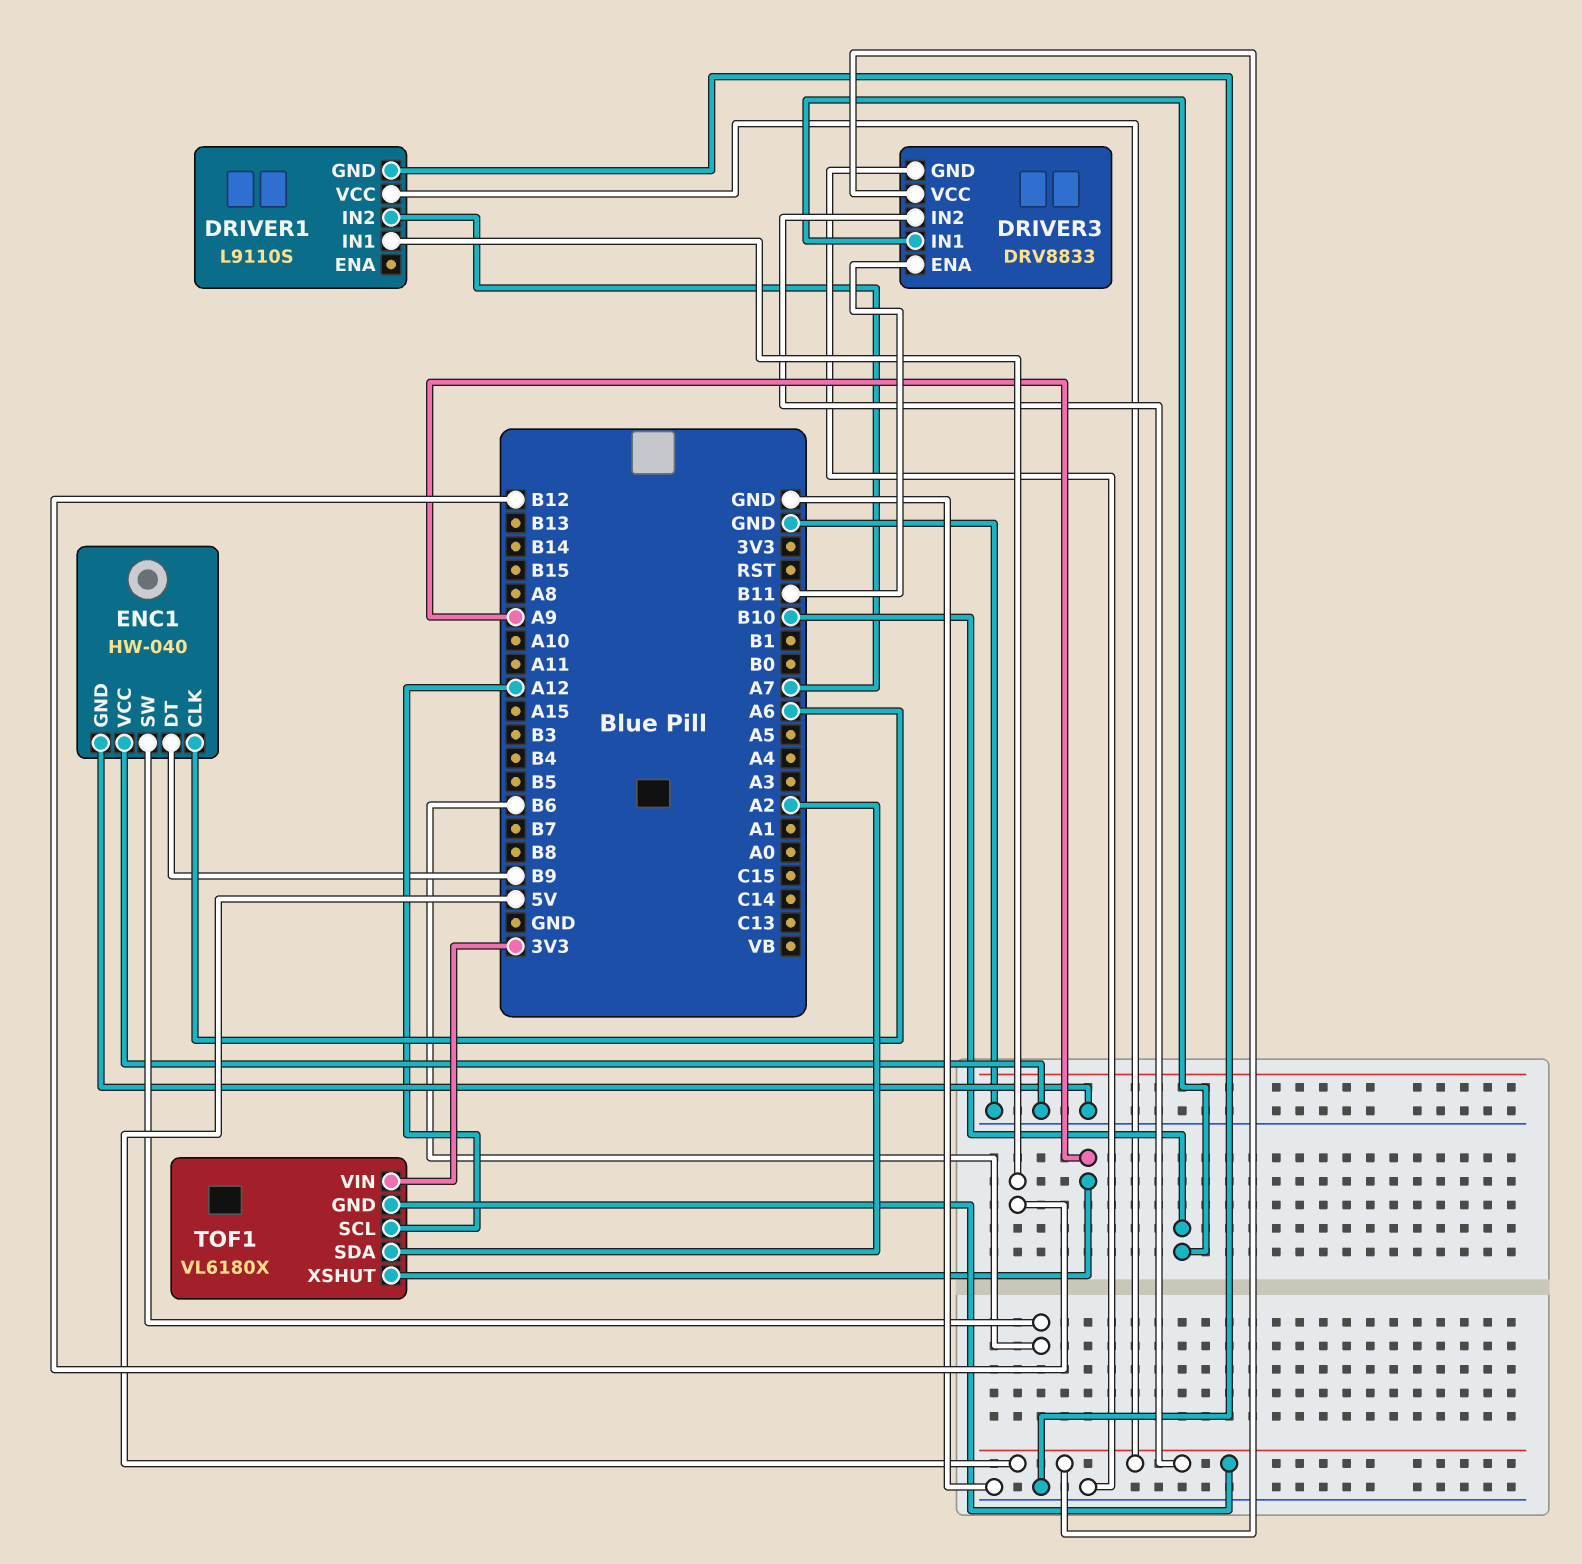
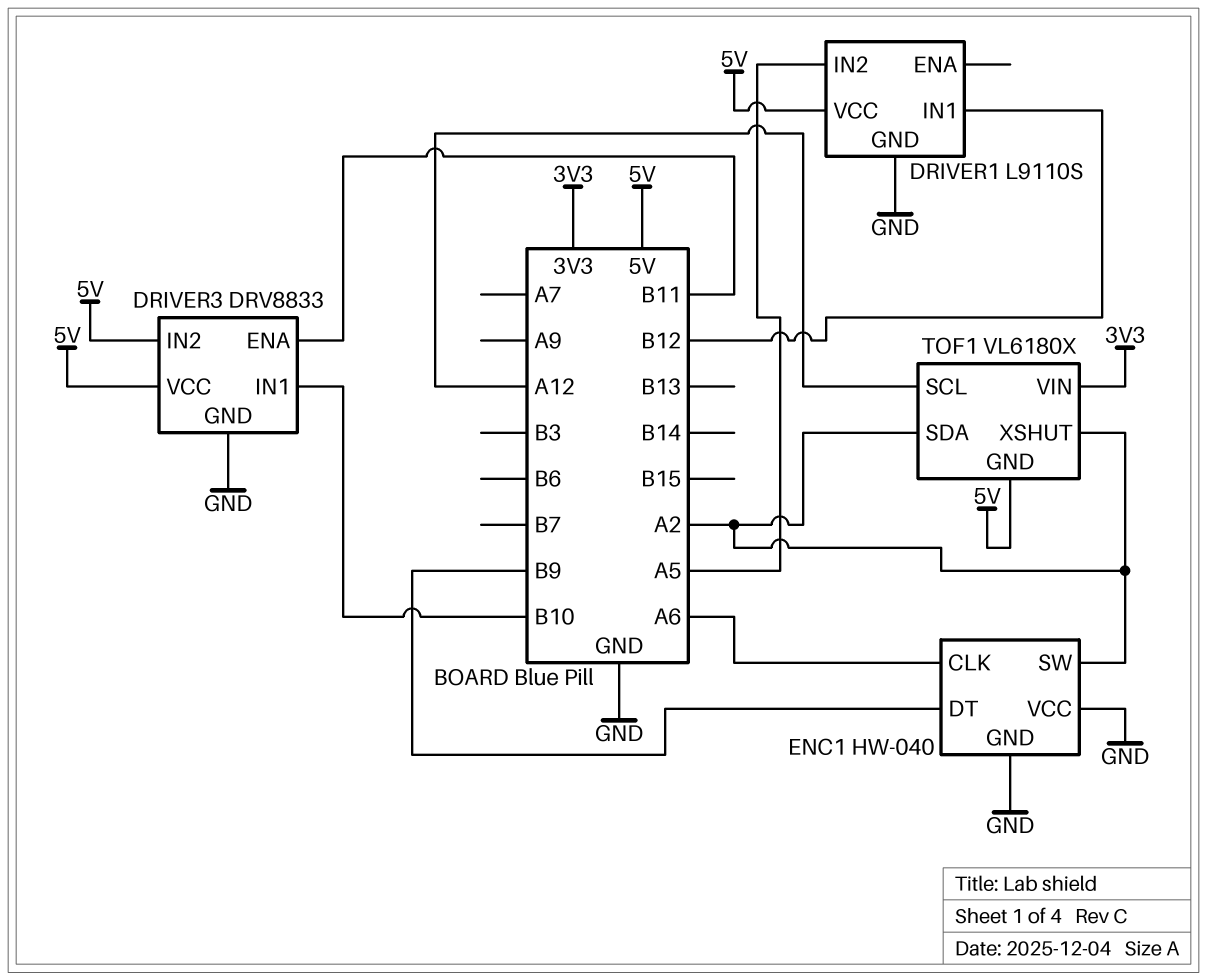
DRIVER1 pin IN2: A7 -> A5
ENC1 pin SW: B6 -> A2
TOF1 pin XSHUT: A9 -> A2

